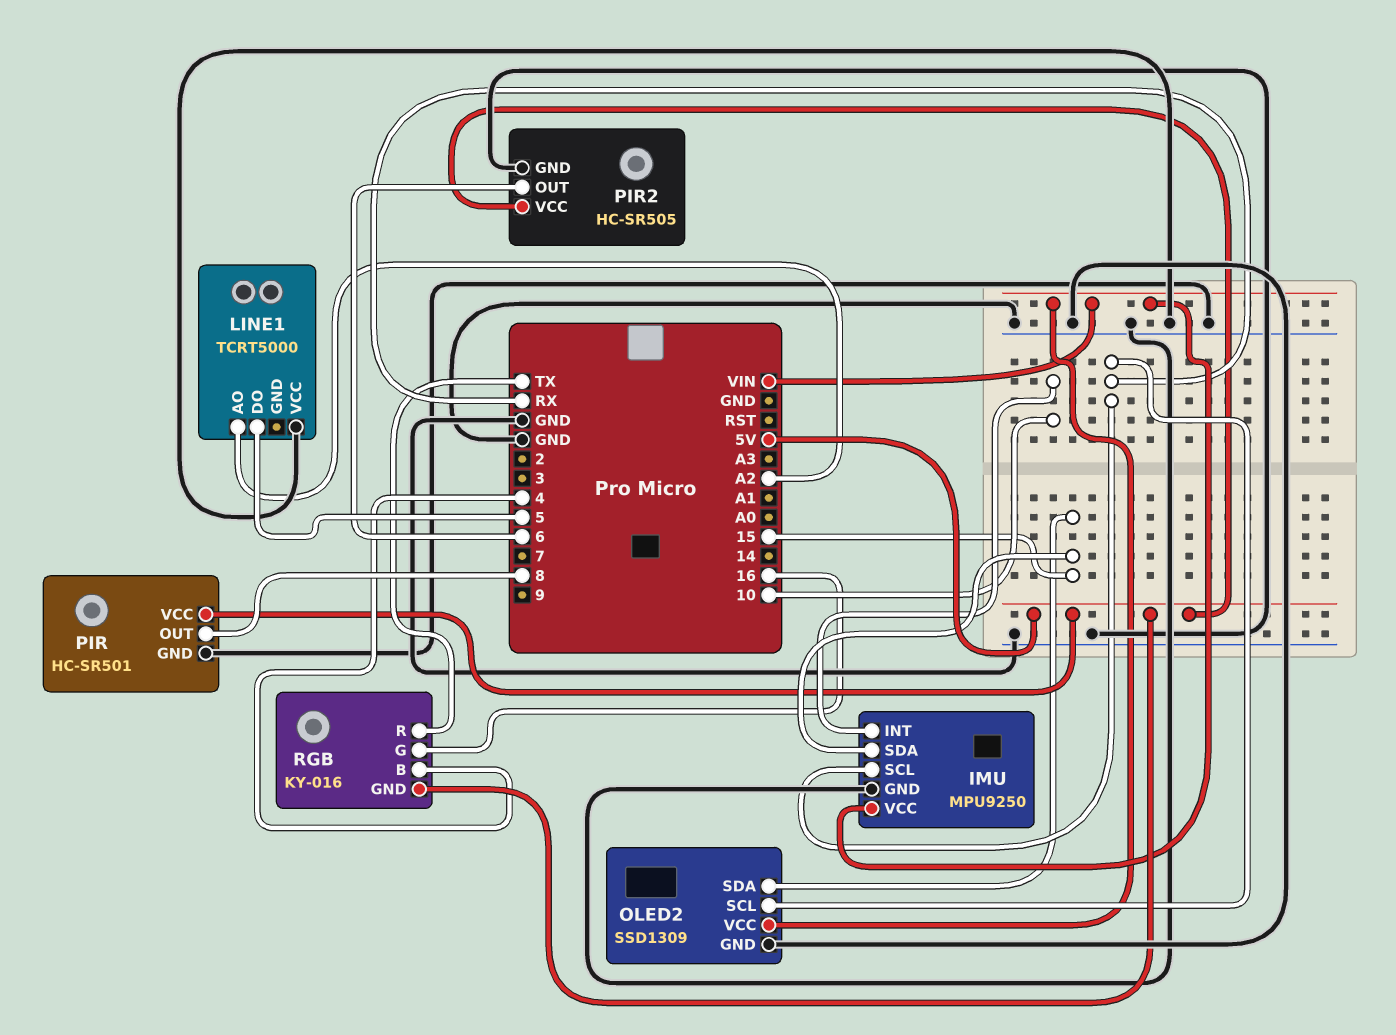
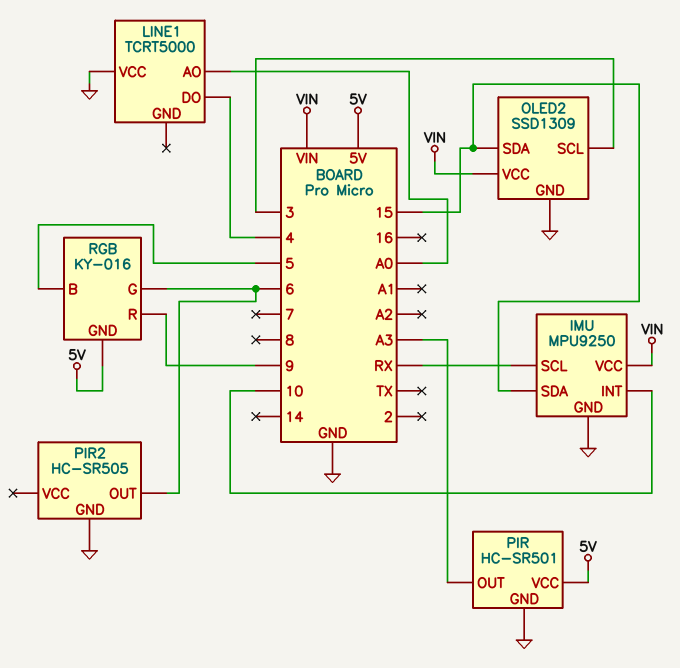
LINE1 pin AO: A2 -> A0
LINE1 pin DO: 5 -> 4
OLED2 pin SCL: RX -> 3
PIR pin OUT: 8 -> A3
PIR2 pin VCC: 5V -> none
RGB pin B: 4 -> 5
RGB pin G: 16 -> 6
RGB pin R: TX -> 9

